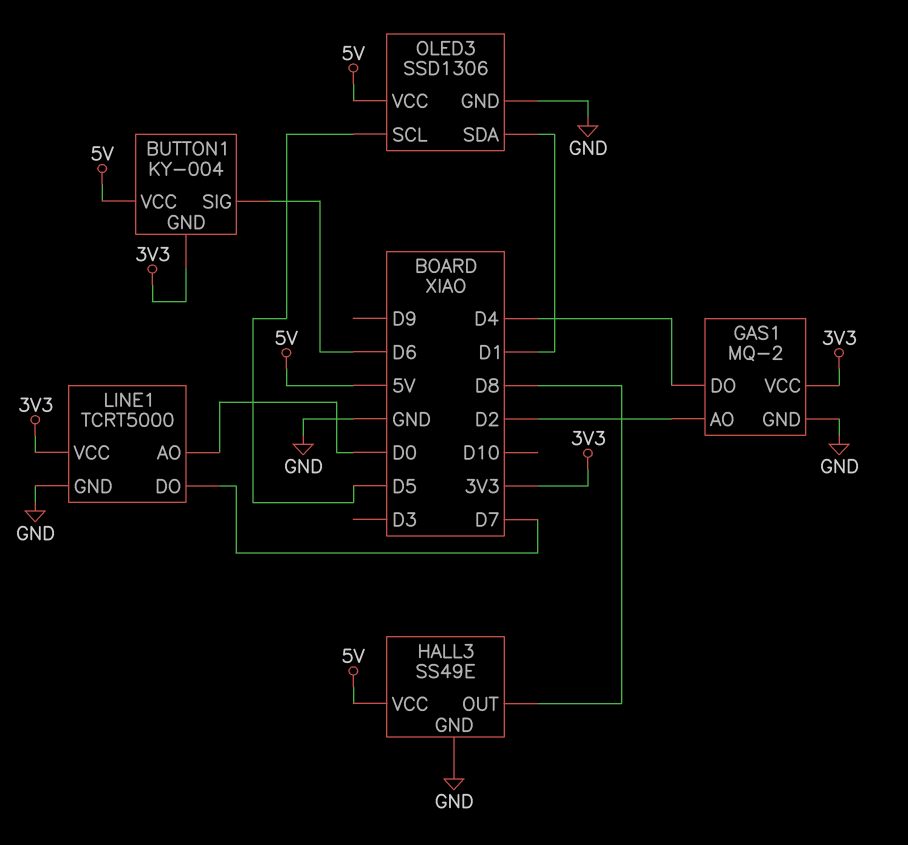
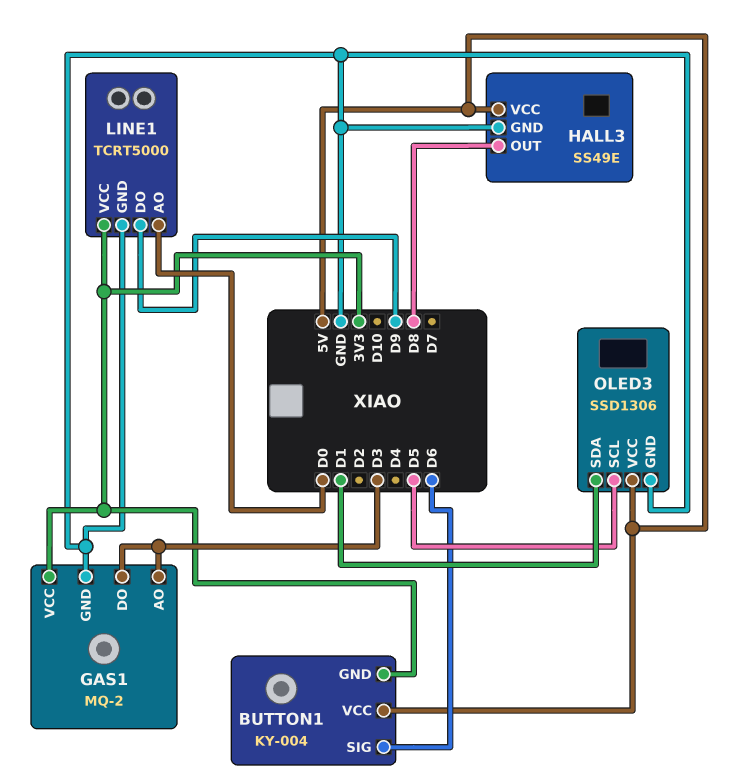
GAS1 pin AO: D2 -> D3
GAS1 pin DO: D4 -> D3
LINE1 pin DO: D7 -> D9

